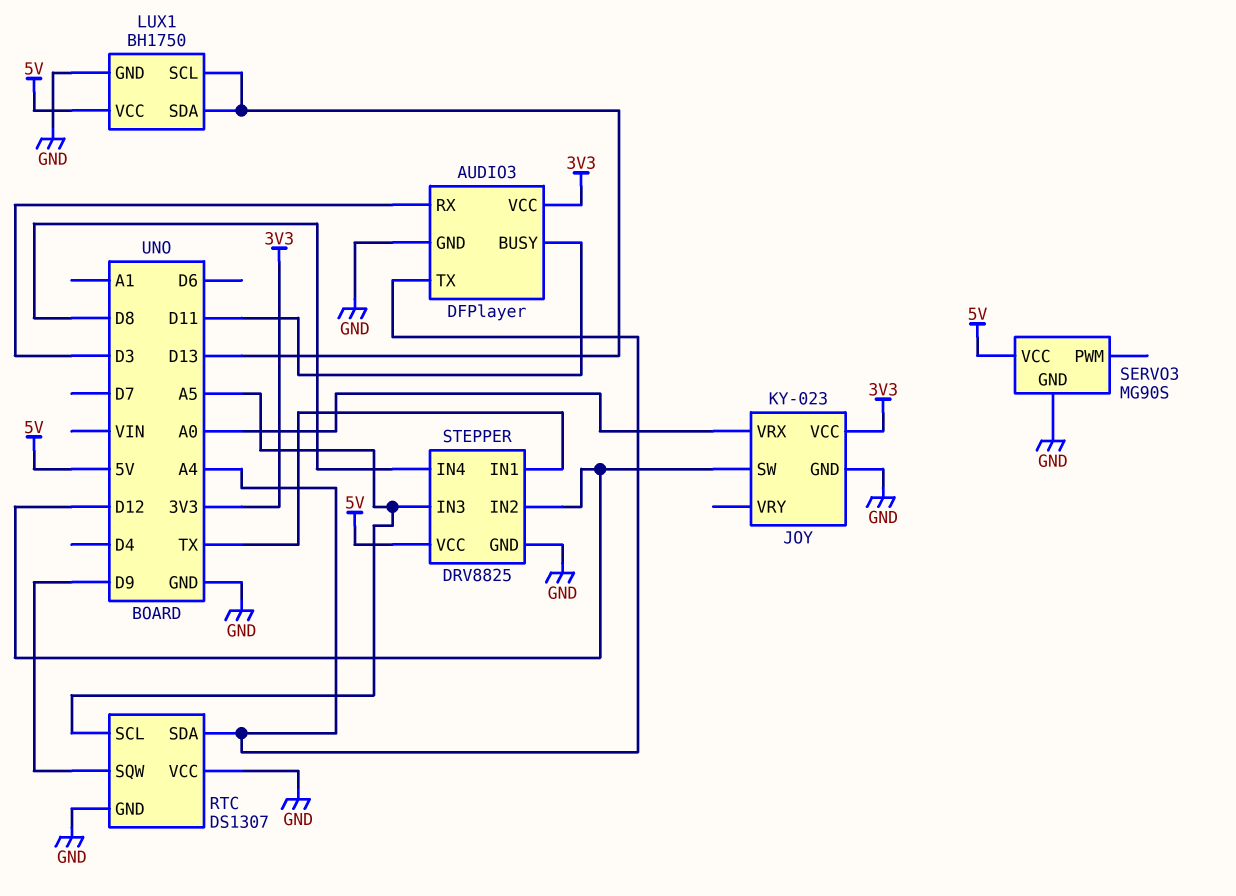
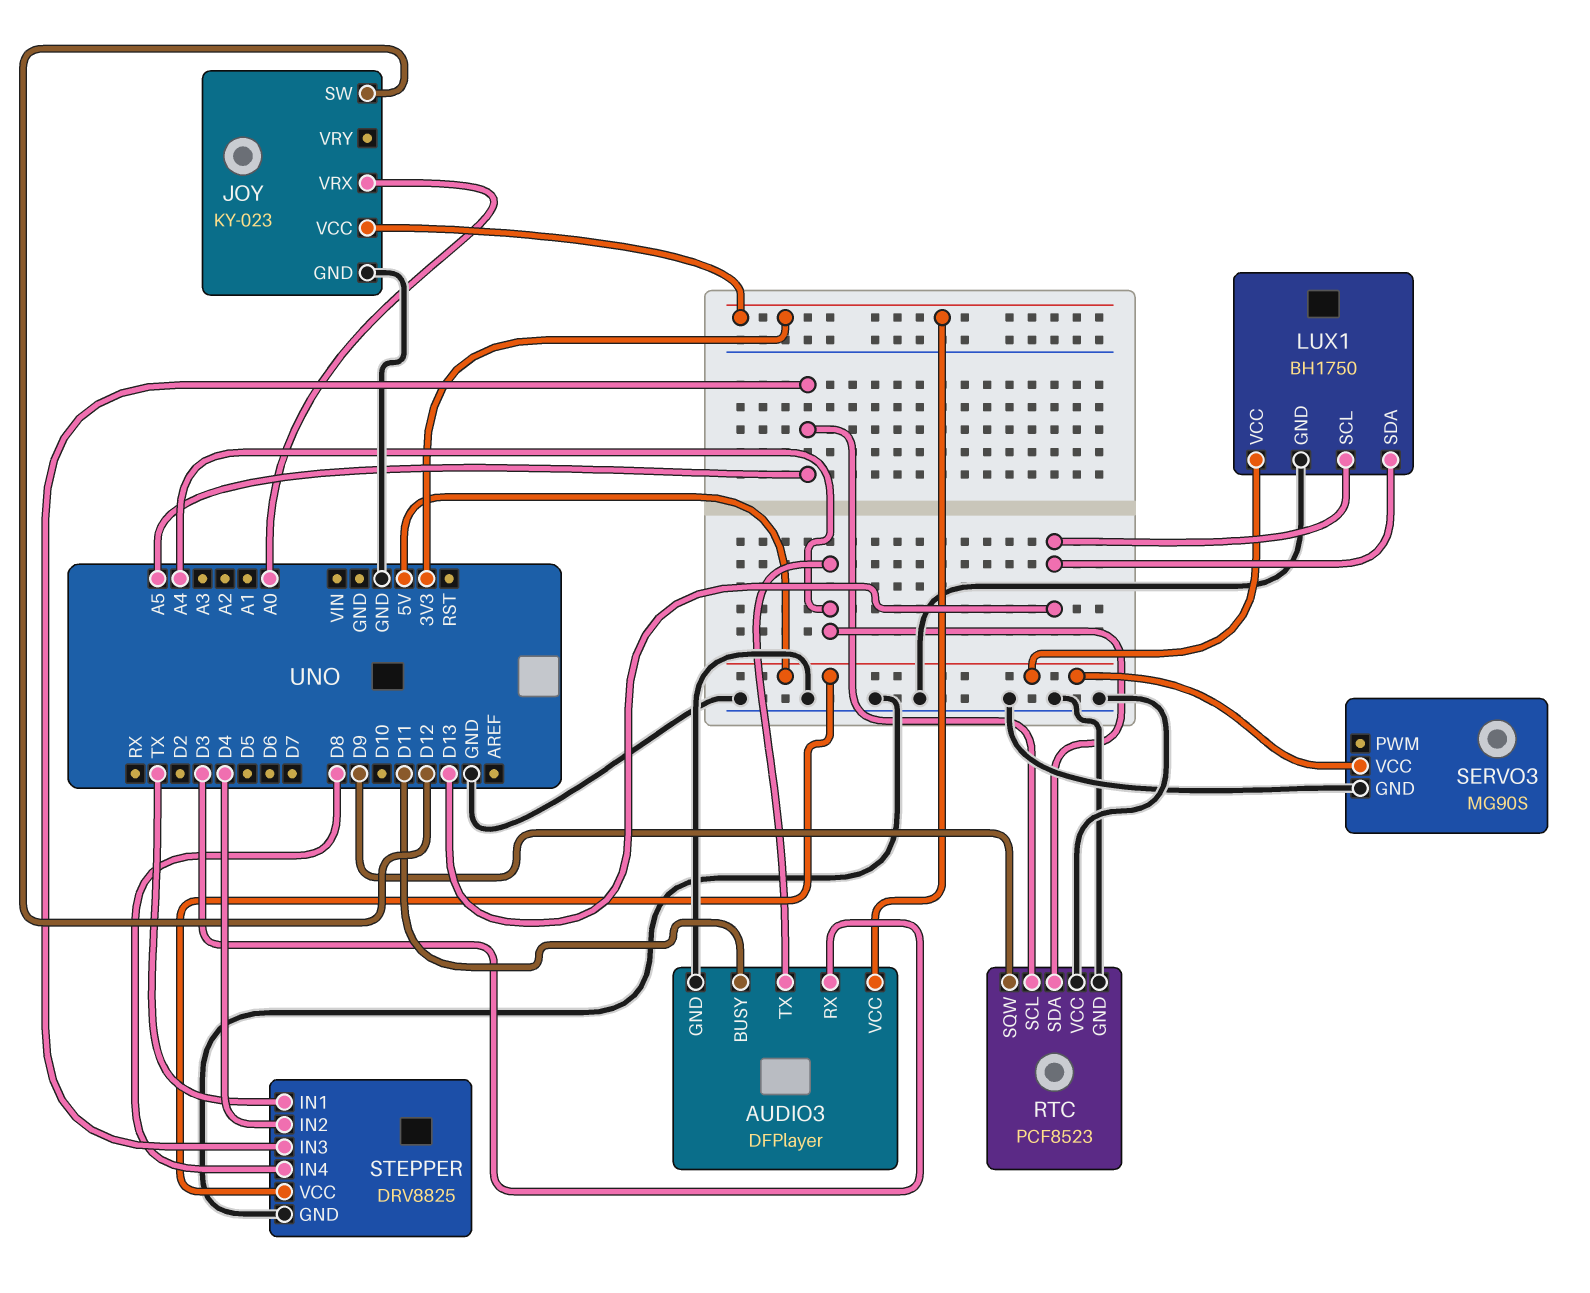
RTC: DS1307 -> PCF8523
STEPPER pin IN2: D12 -> D4

